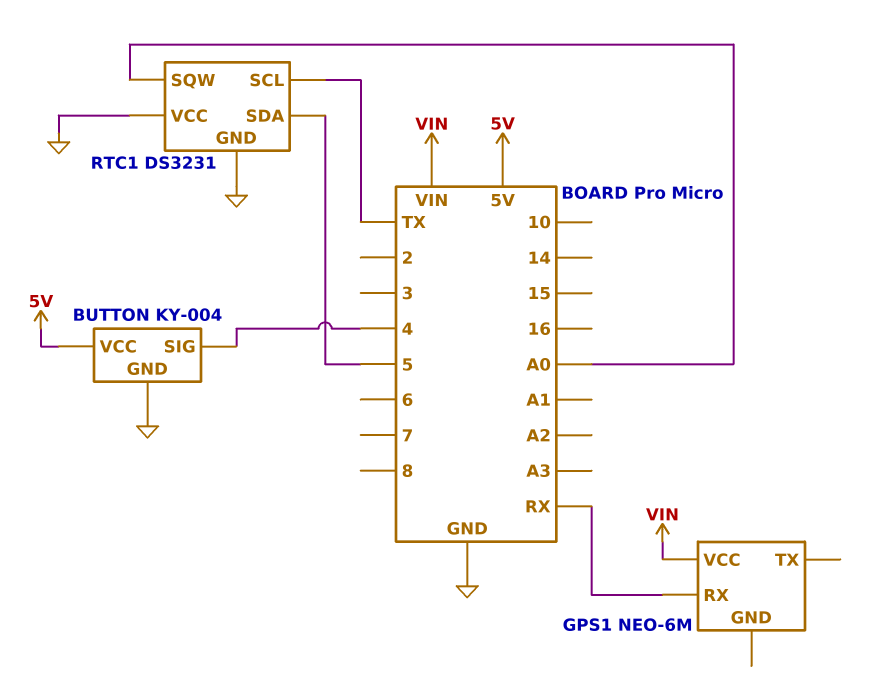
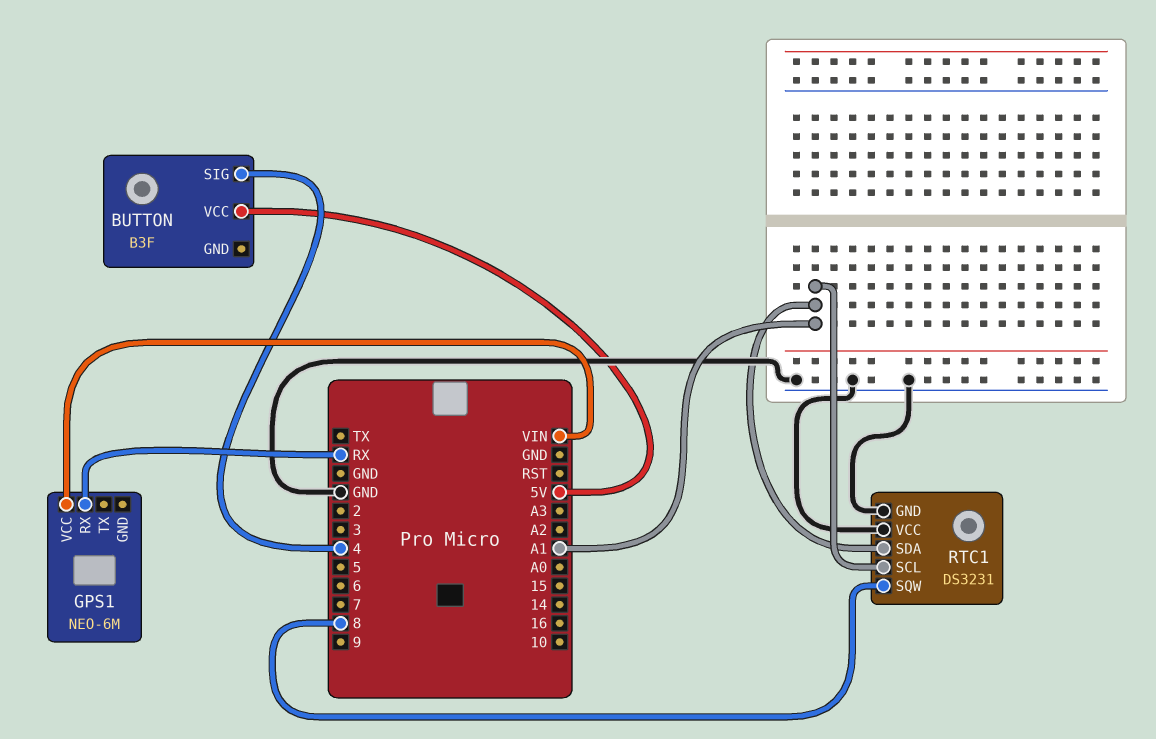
BUTTON: KY-004 -> B3F
BUTTON pin GND: GND -> none
RTC1 pin SCL: TX -> A1
RTC1 pin SDA: 5 -> A1
RTC1 pin SQW: A0 -> 8

